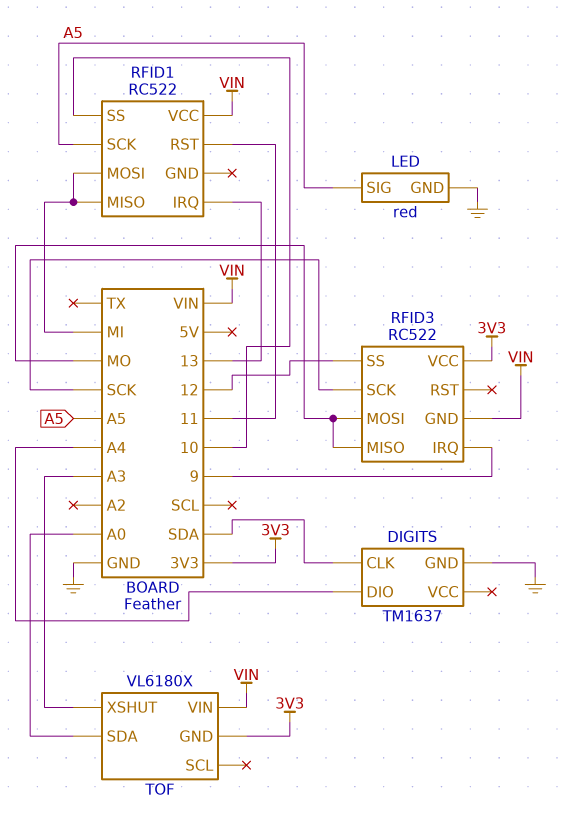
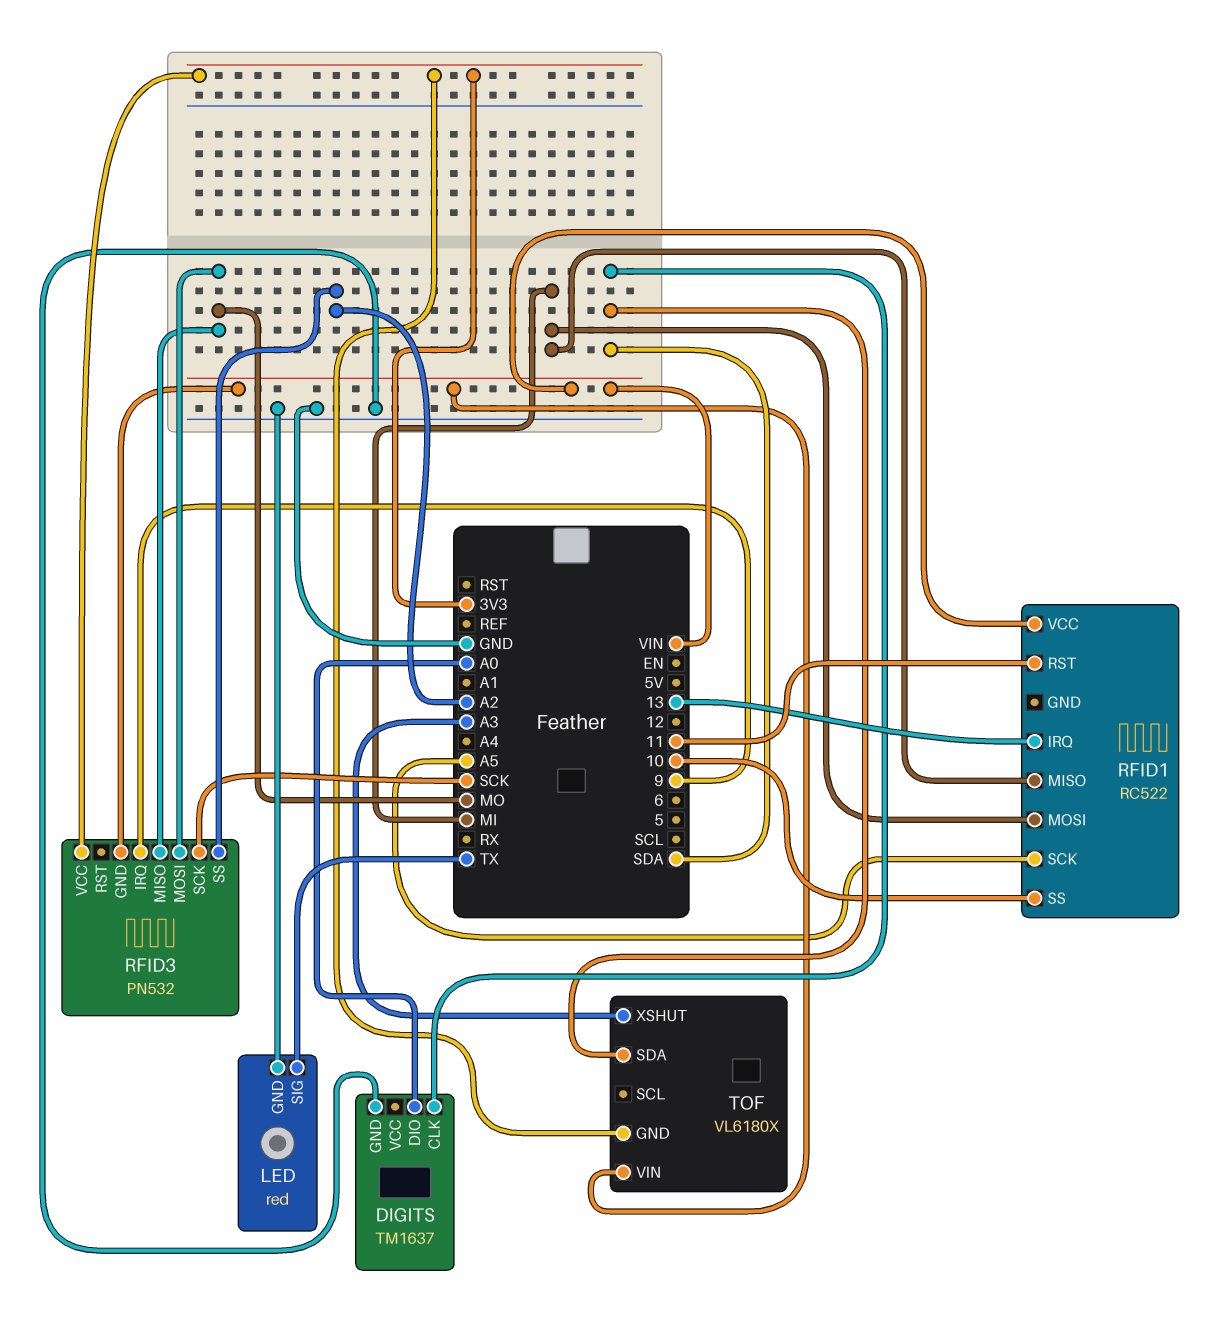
DIGITS pin DIO: A4 -> A0
LED pin SIG: A5 -> TX
RFID3: RC522 -> PN532
RFID3 pin SS: 12 -> A2
TOF pin SDA: A0 -> SDA

